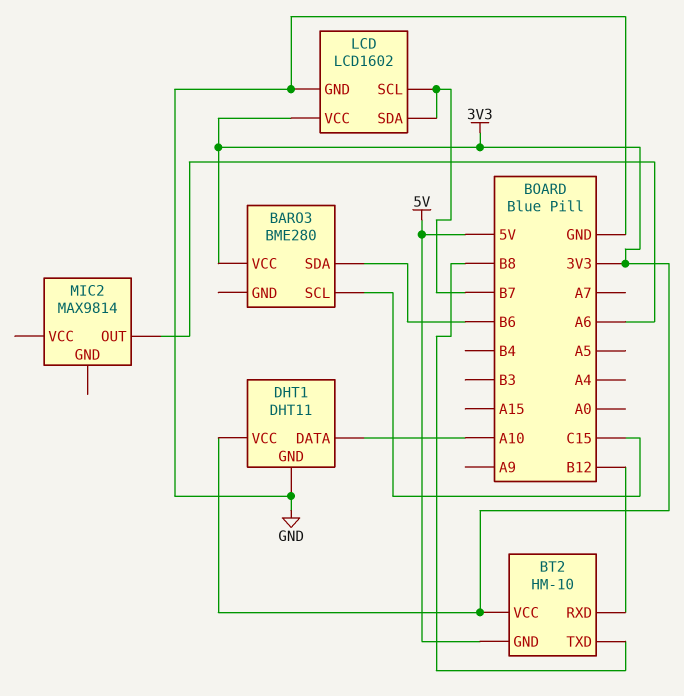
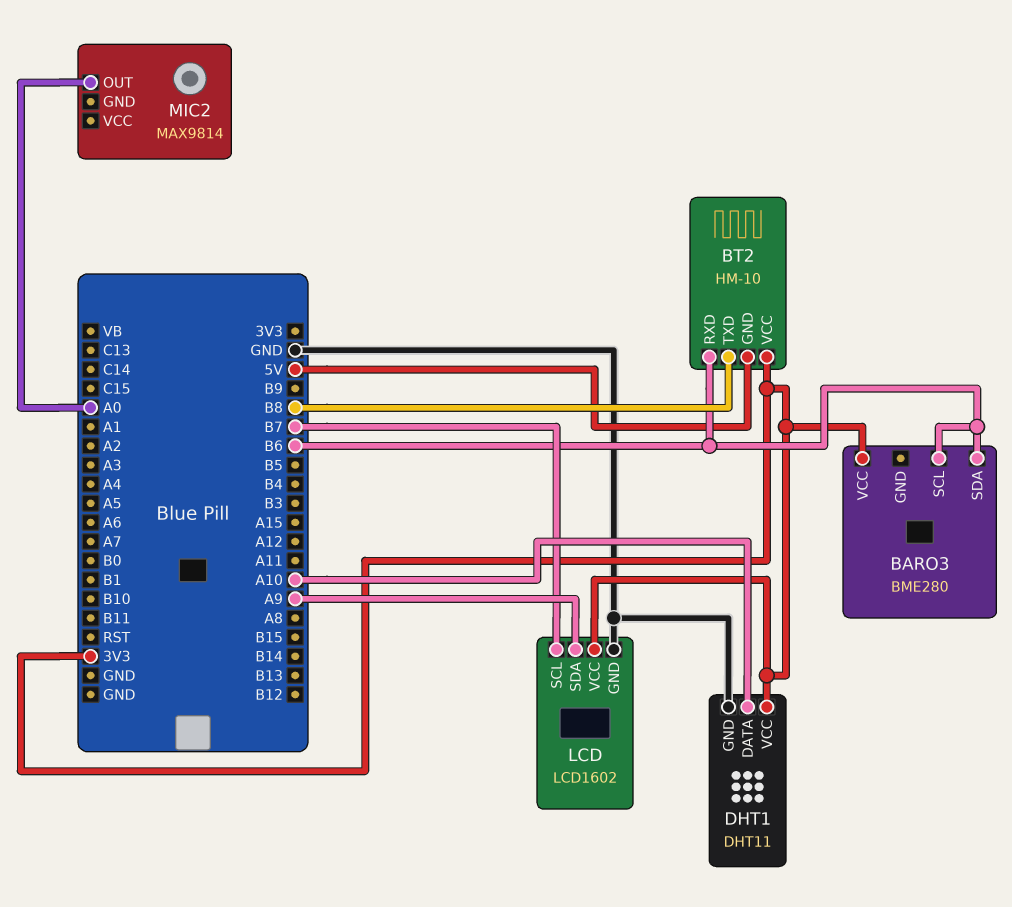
BARO3 pin SCL: C15 -> B6
BT2 pin RXD: B12 -> B6
LCD pin SDA: B7 -> A9
MIC2 pin OUT: A6 -> A0

